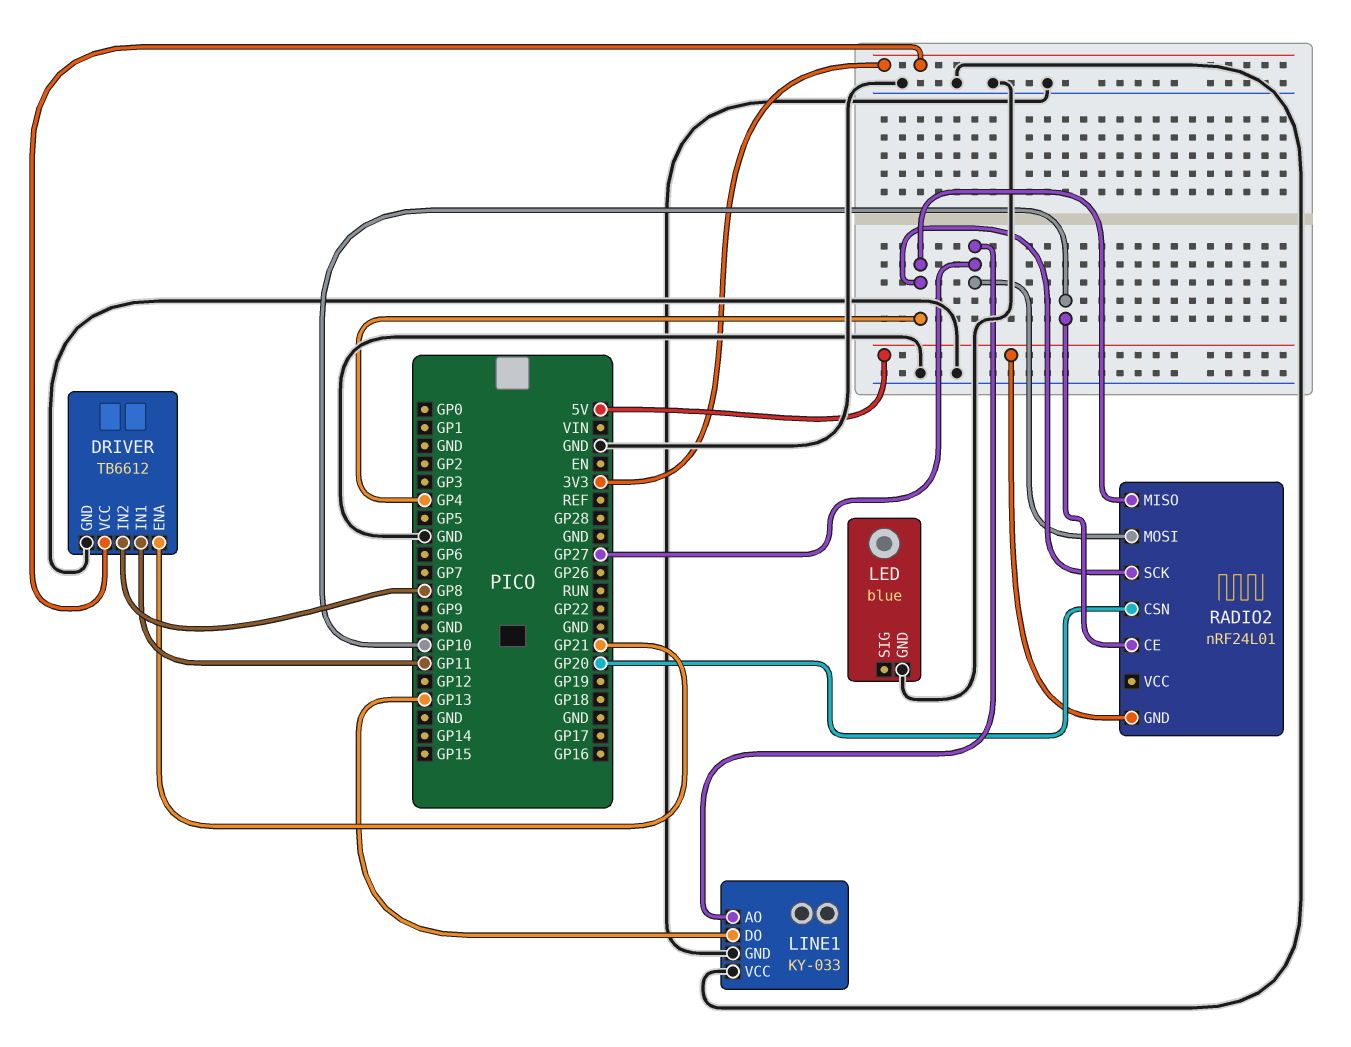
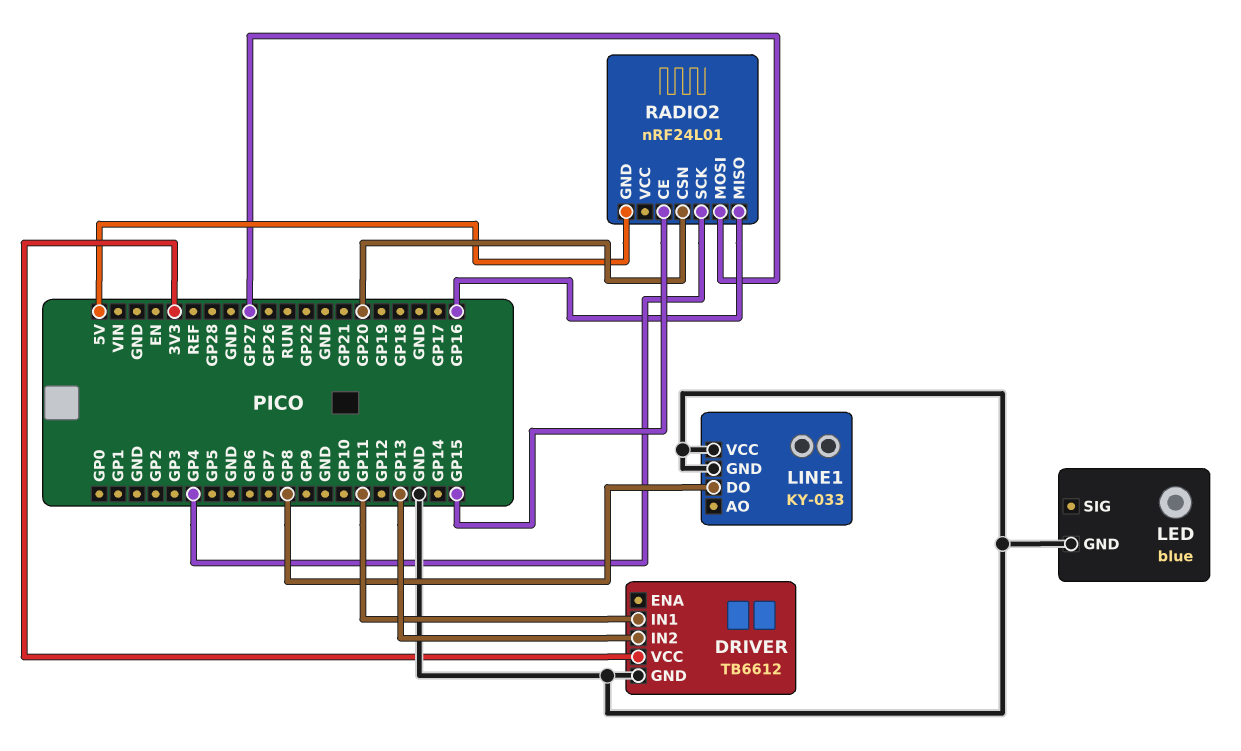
DRIVER pin ENA: GP21 -> none
DRIVER pin IN2: GP8 -> GP13
LINE1 pin AO: GP27 -> none
LINE1 pin DO: GP13 -> GP8
RADIO2 pin CE: GP10 -> GP15
RADIO2 pin MISO: GP4 -> GP16

